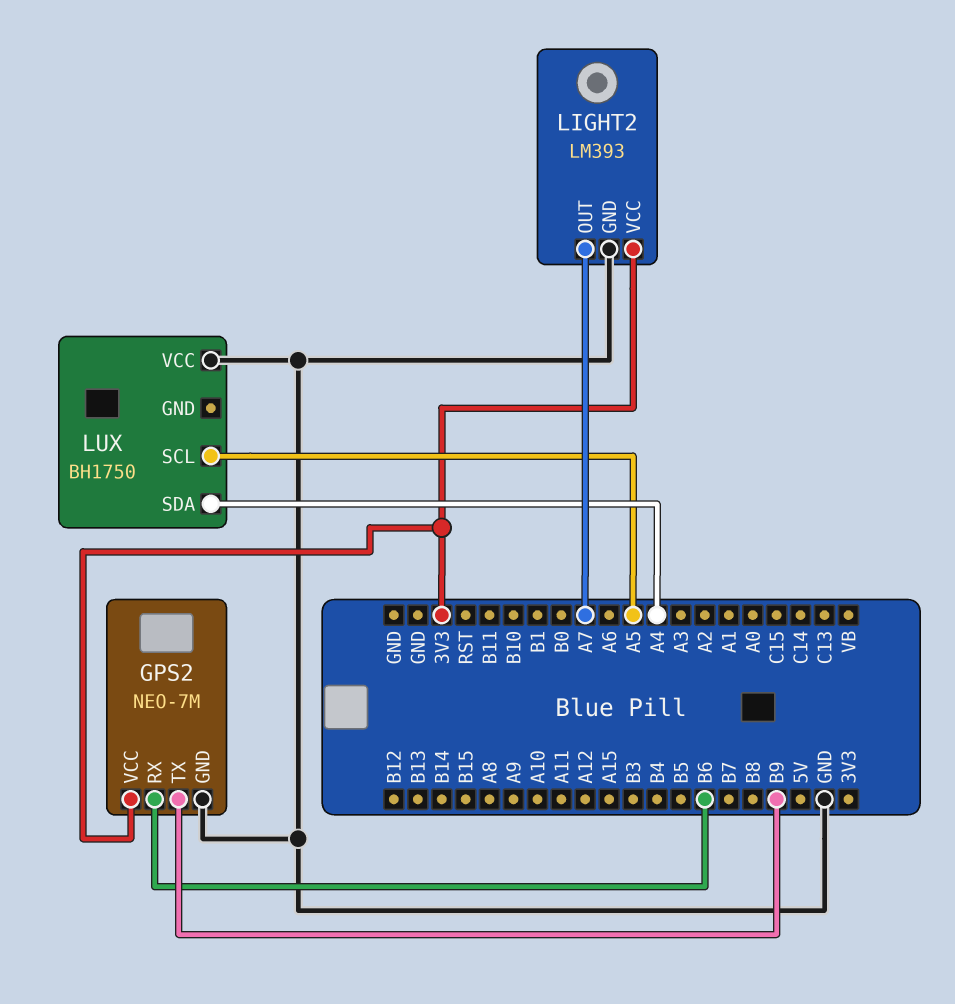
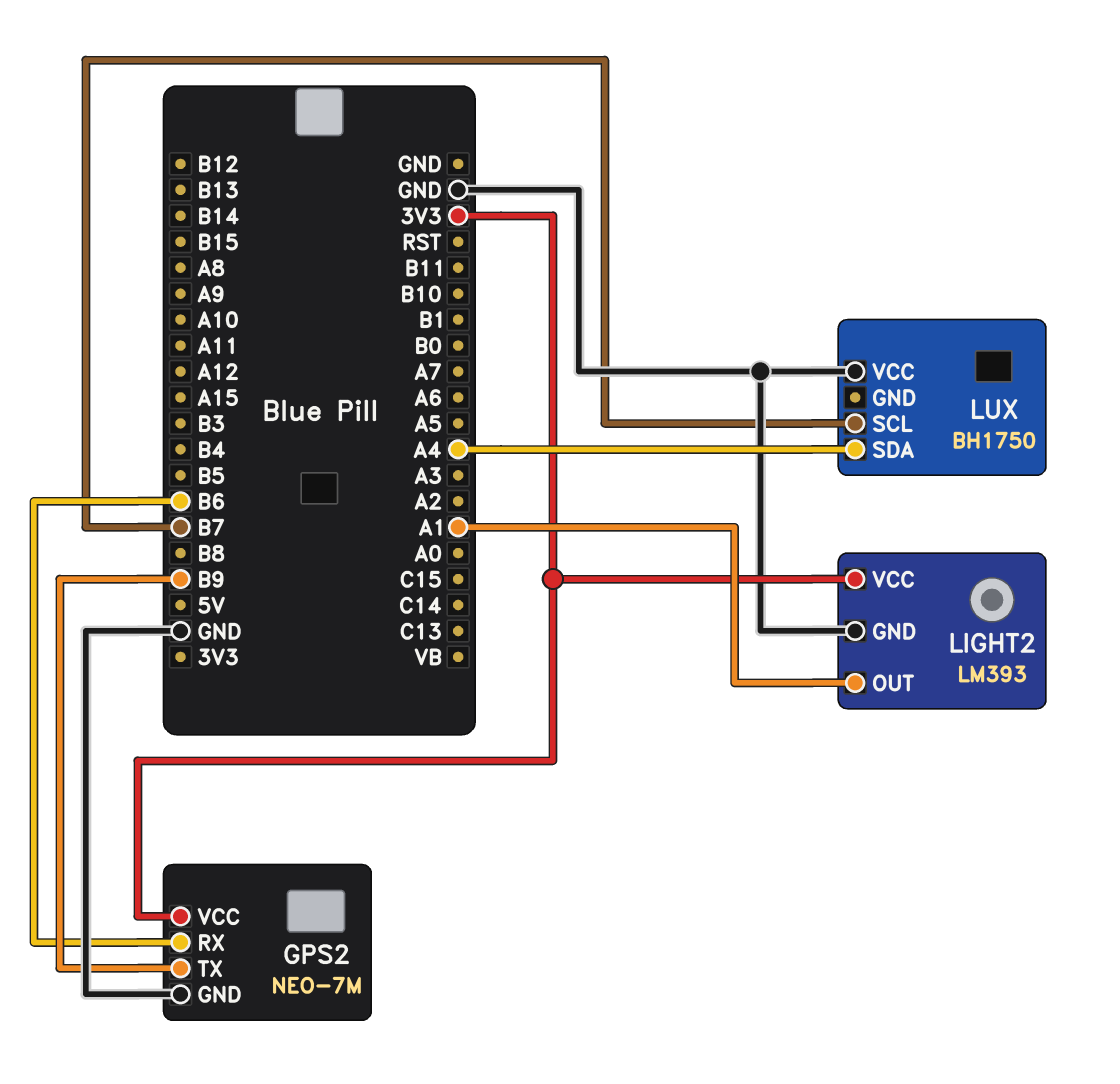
LIGHT2 pin OUT: A7 -> A1
LUX pin SCL: A5 -> B7

